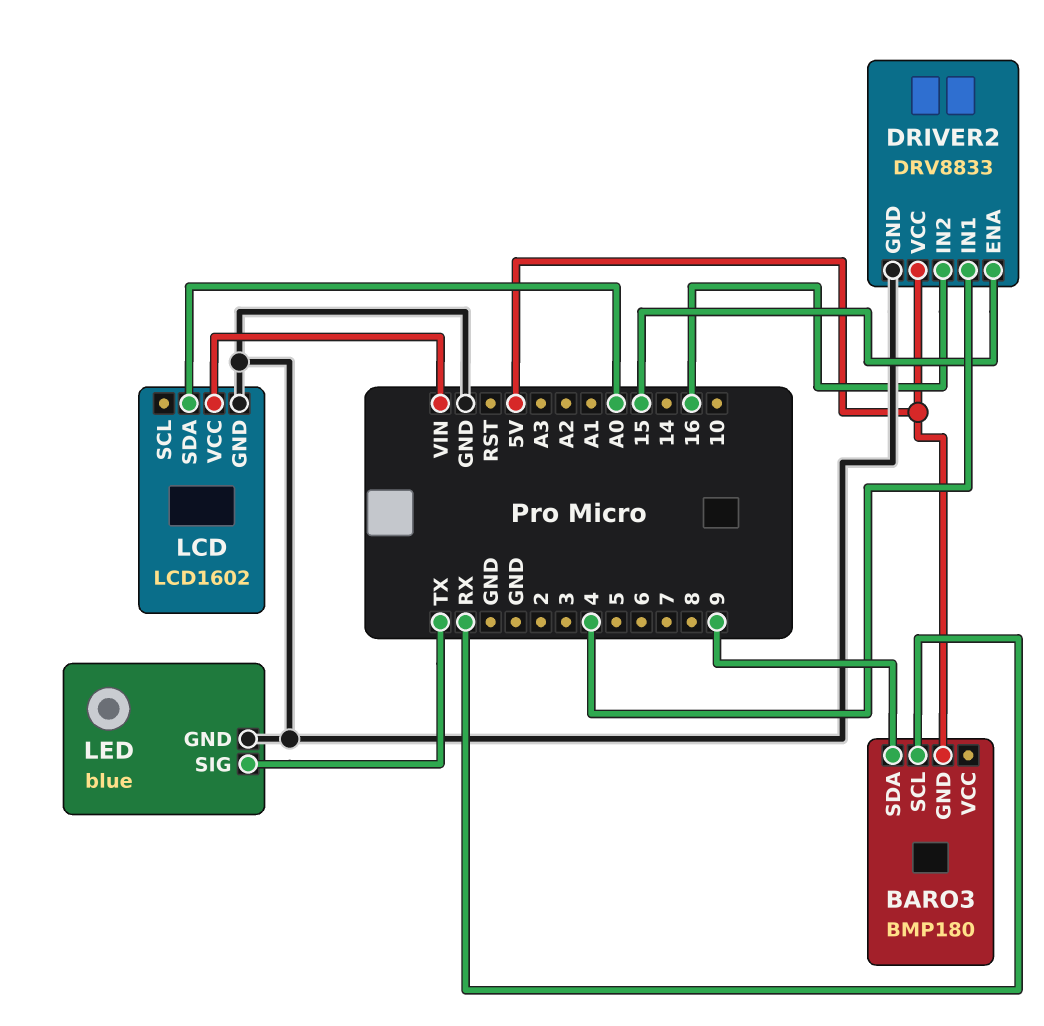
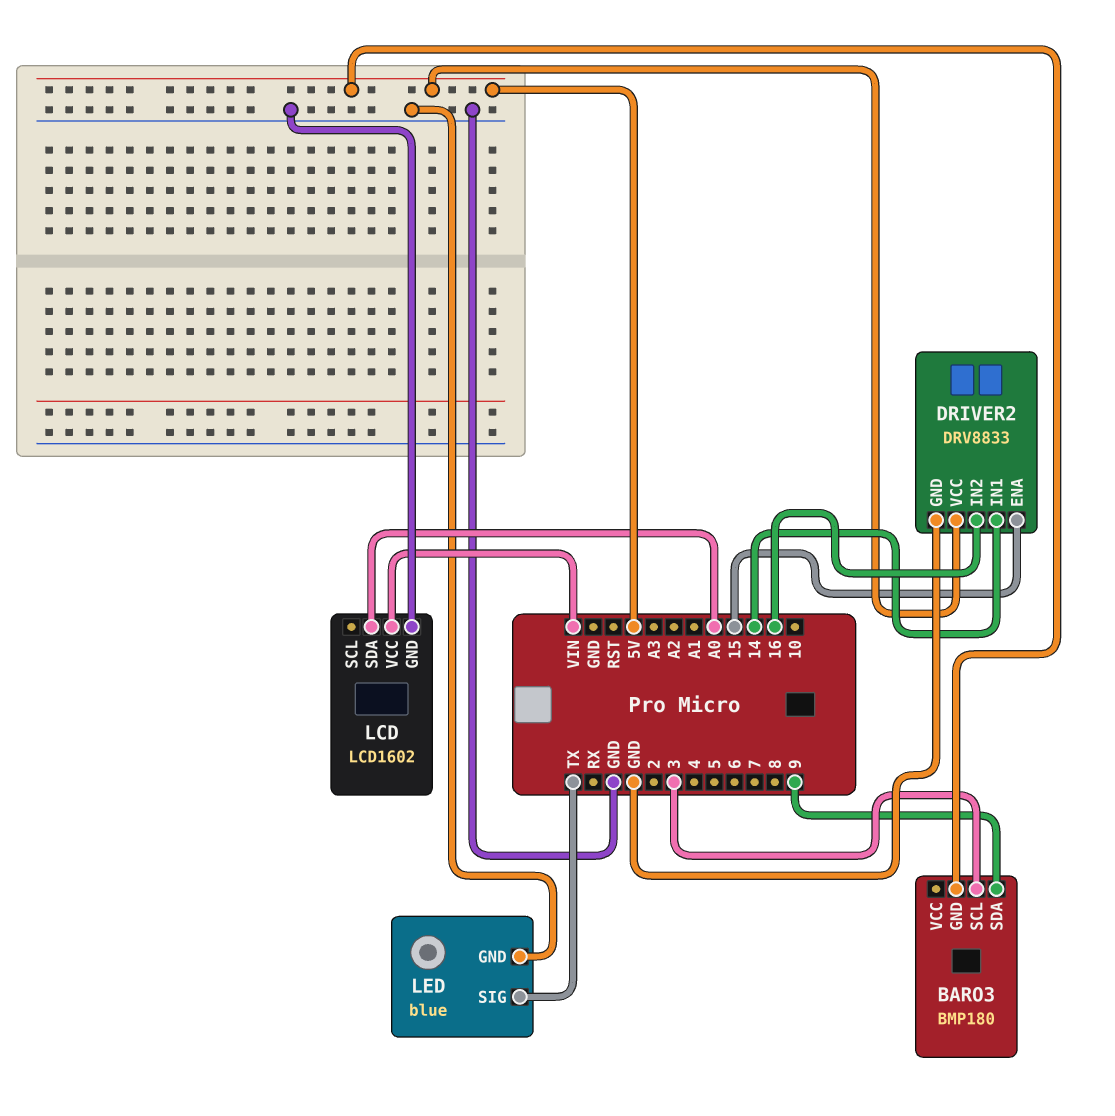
BARO3 pin SCL: RX -> 3
DRIVER2 pin IN1: 4 -> 14

